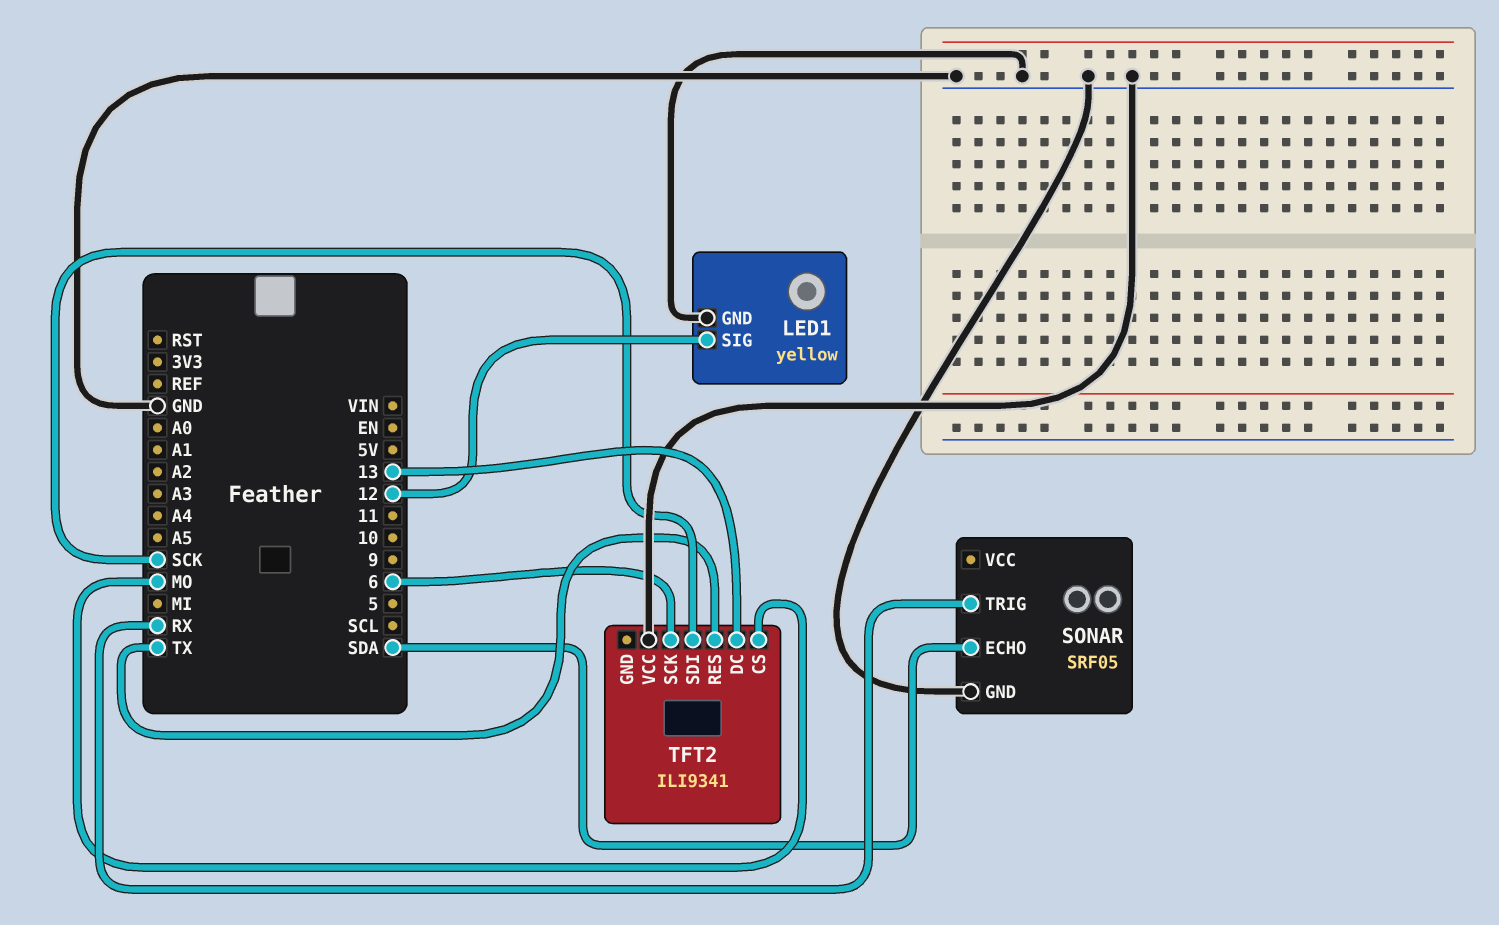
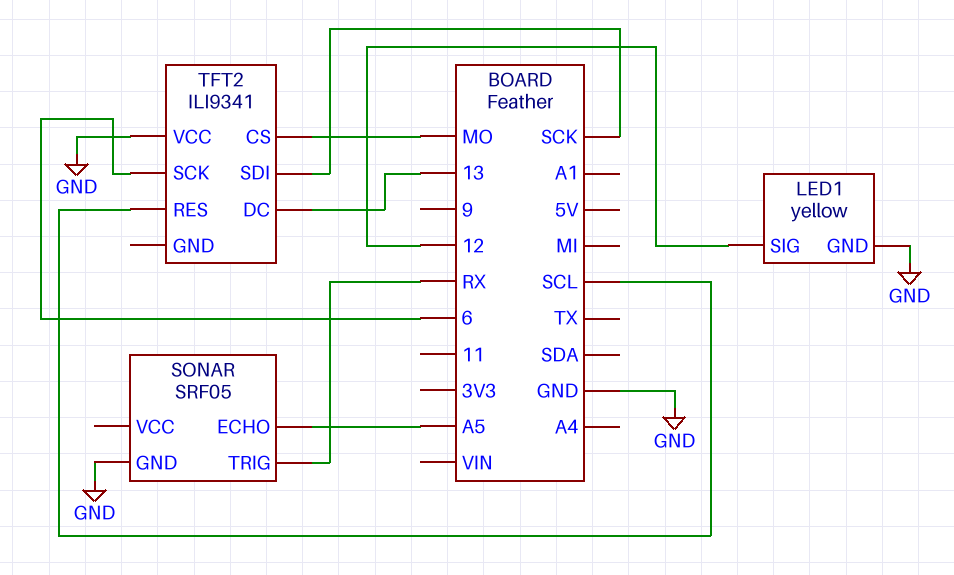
SONAR pin ECHO: SDA -> A5
TFT2 pin RES: TX -> SCL

